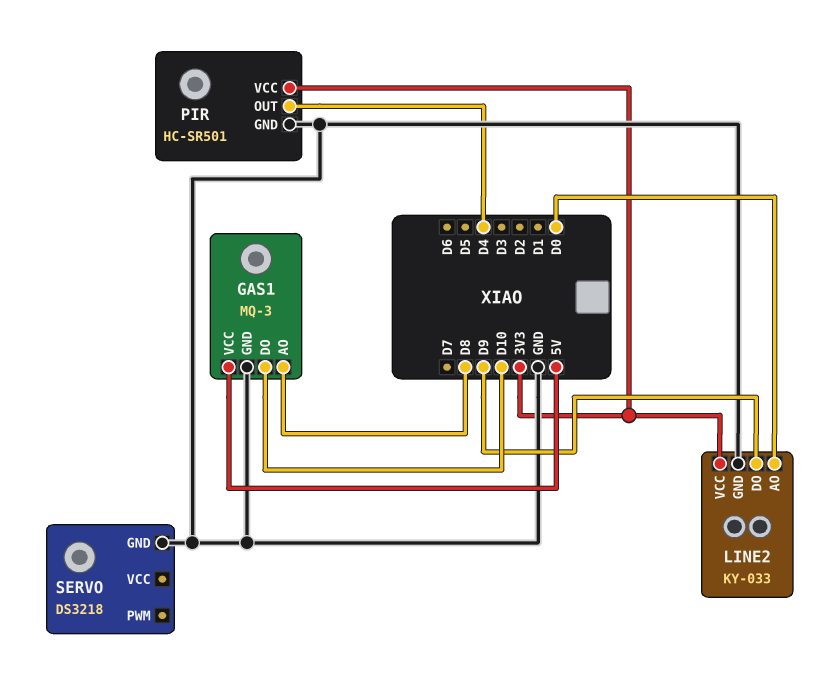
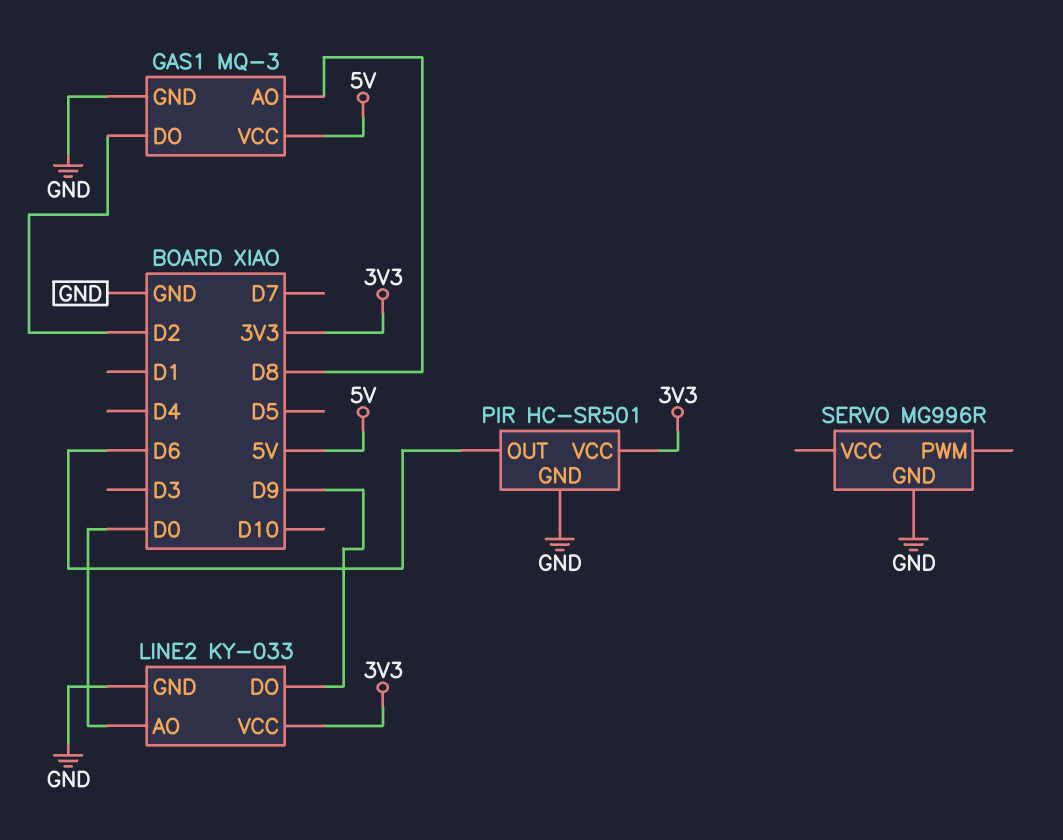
GAS1 pin DO: D10 -> D2
PIR pin OUT: D4 -> D6
SERVO: DS3218 -> MG996R

